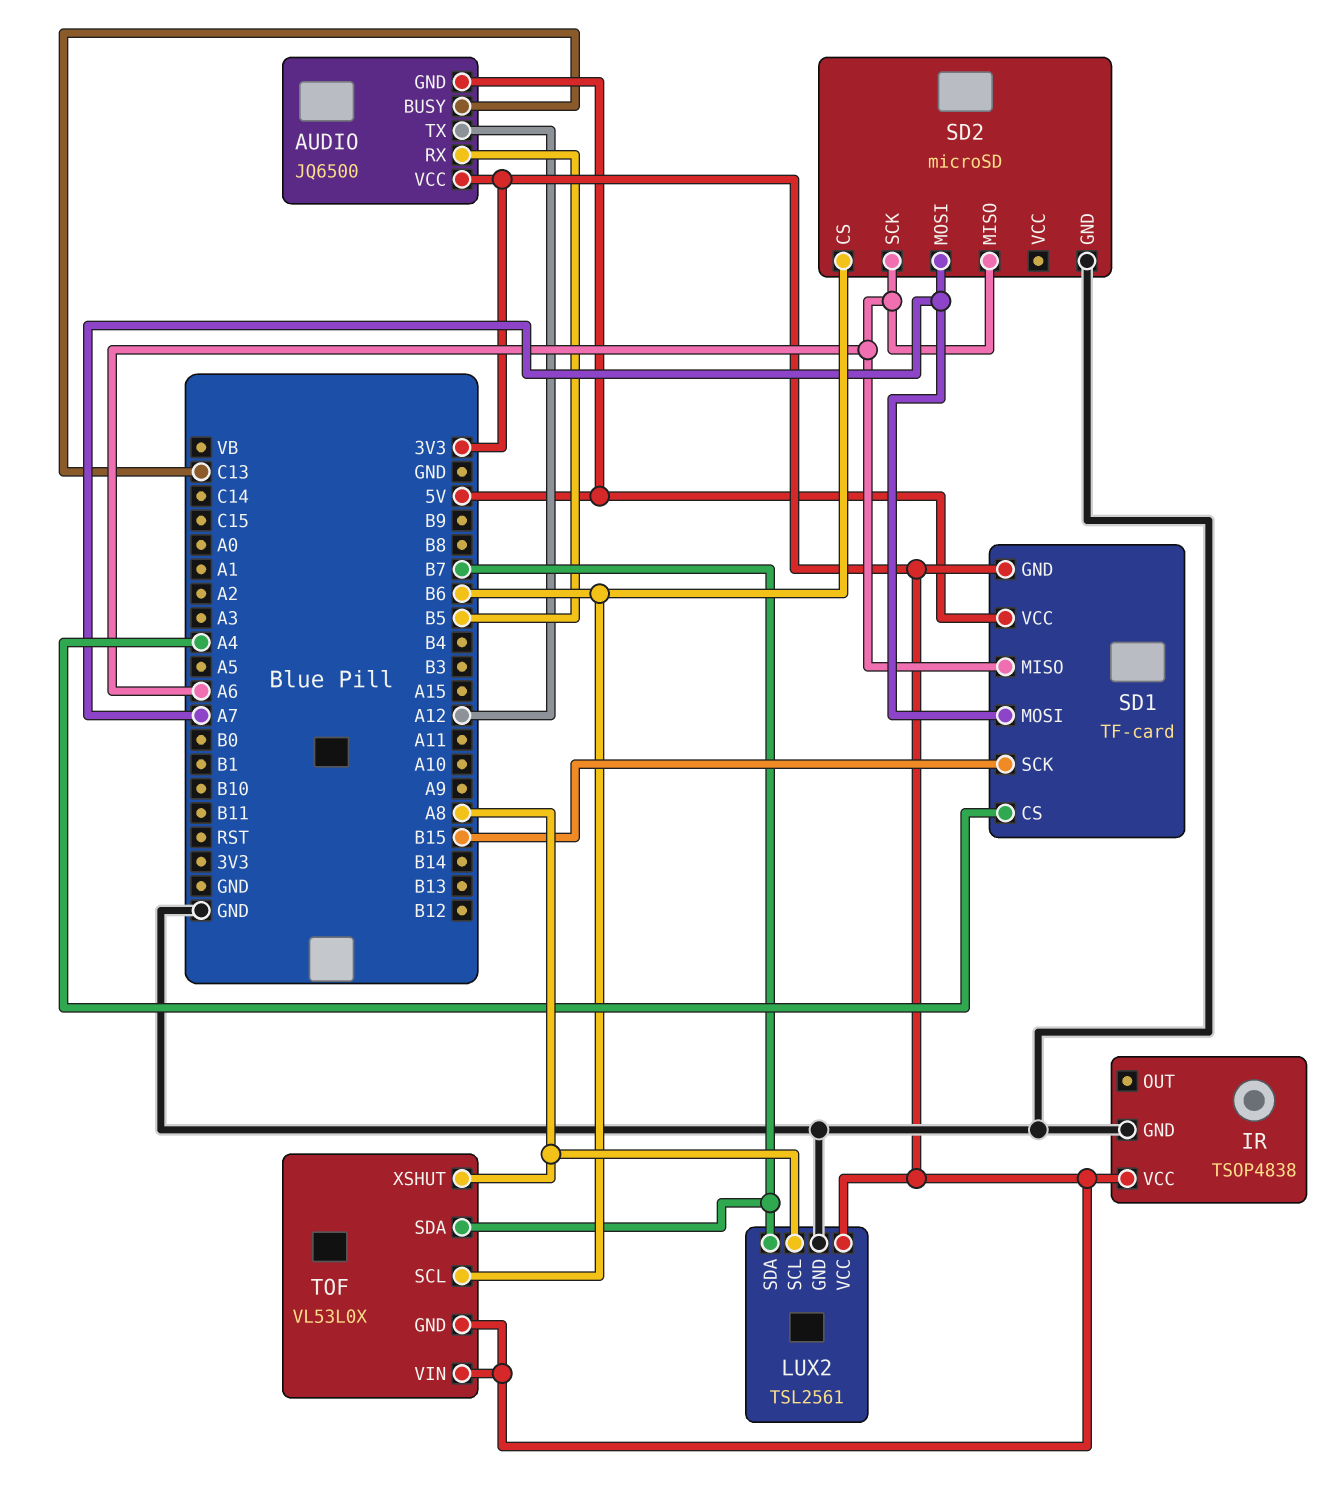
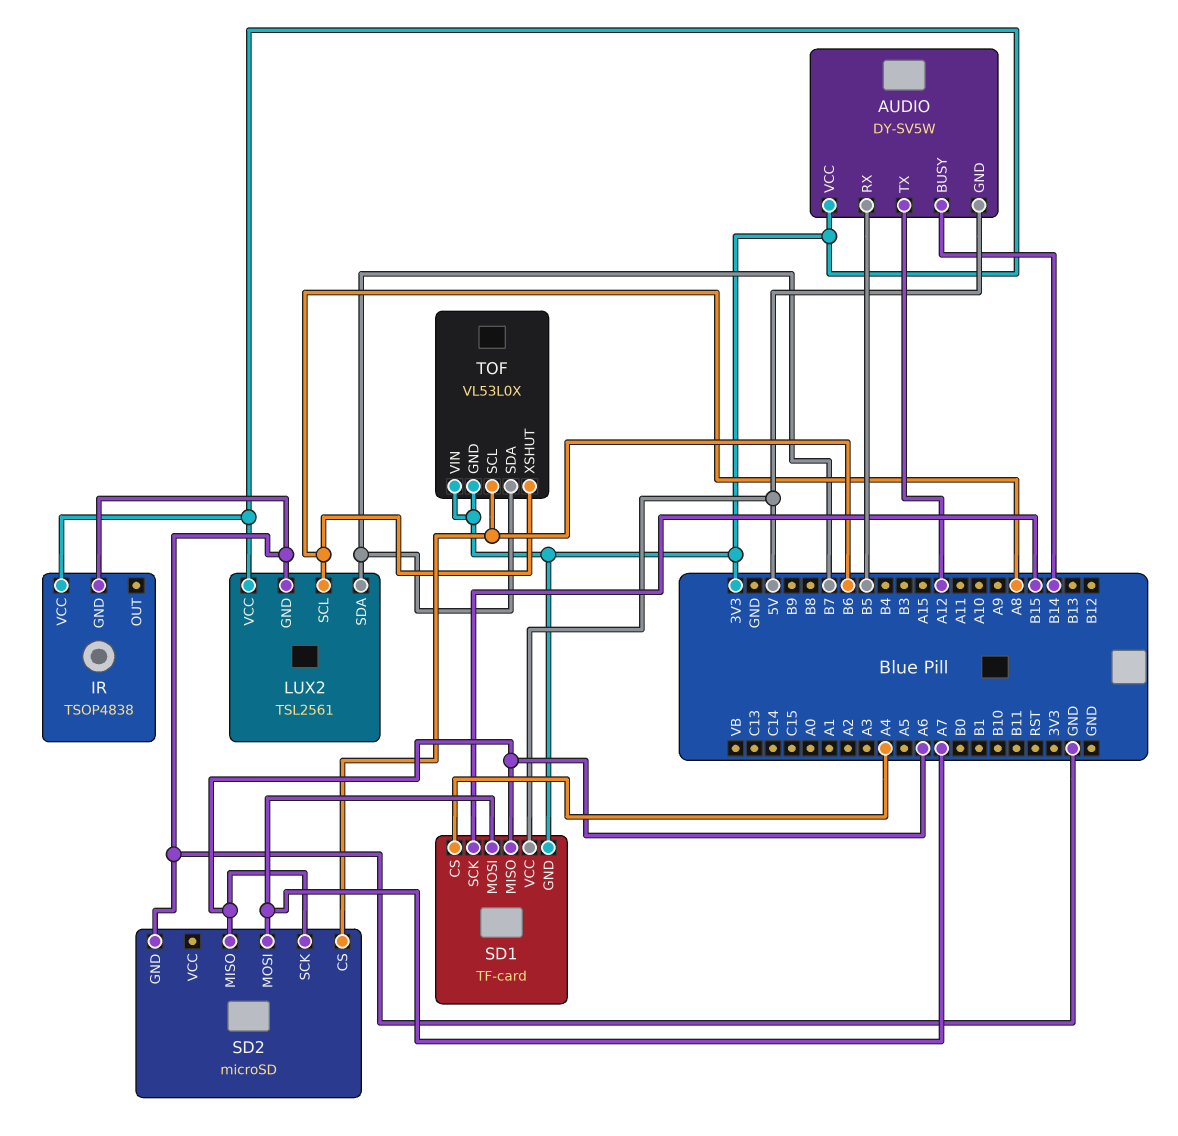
AUDIO: JQ6500 -> DY-SV5W
AUDIO pin BUSY: C13 -> B14

